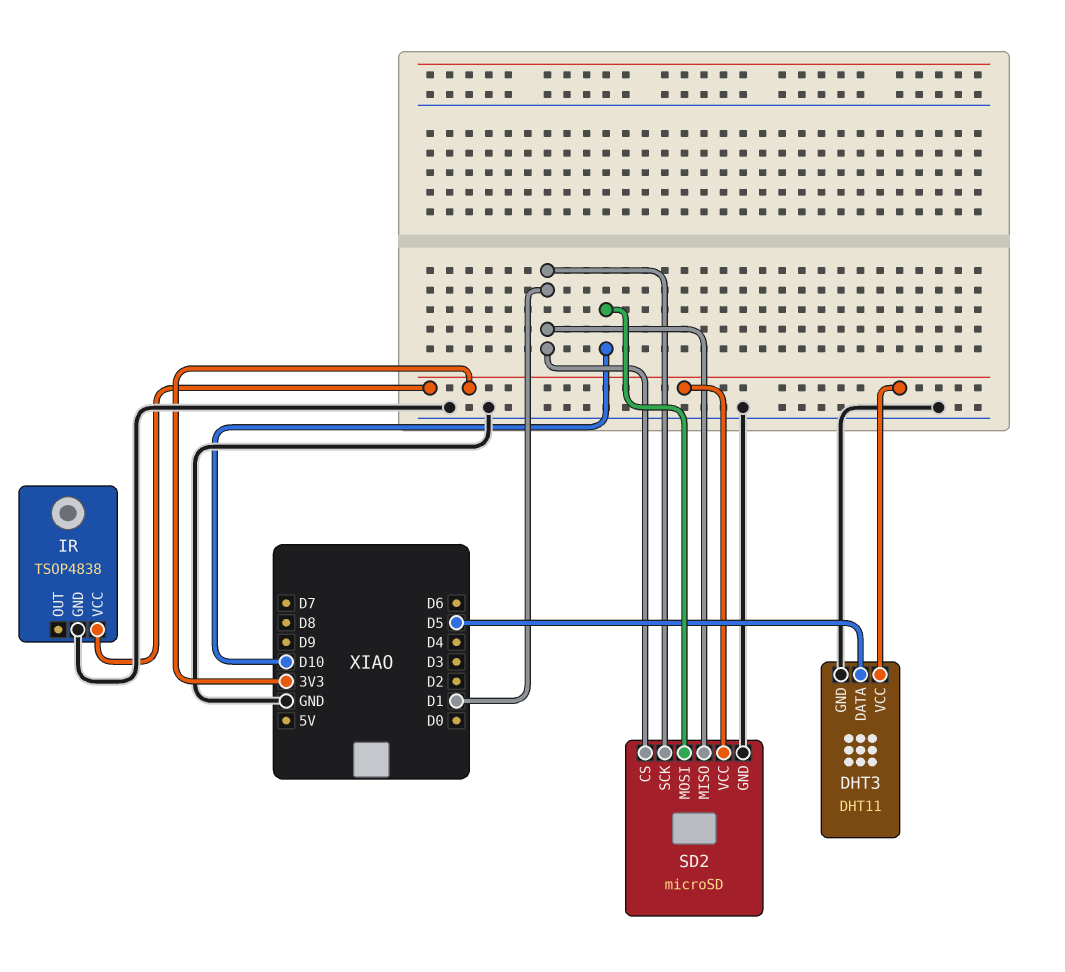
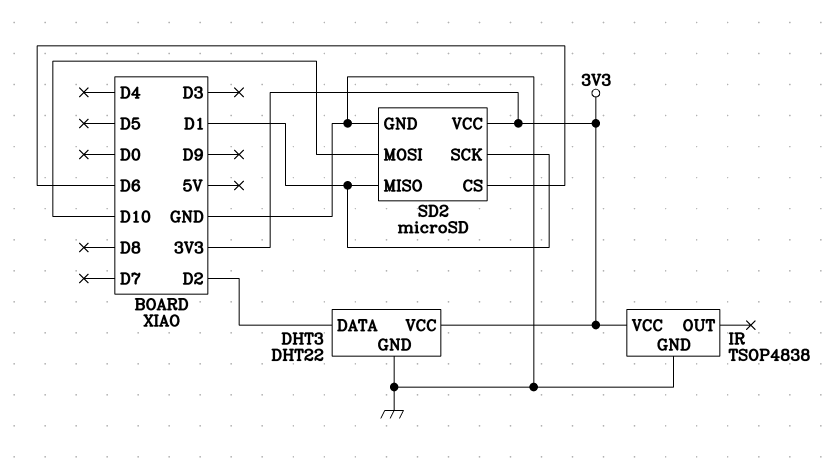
DHT3: DHT11 -> DHT22
DHT3 pin DATA: D5 -> D2
SD2 pin CS: D1 -> D6

